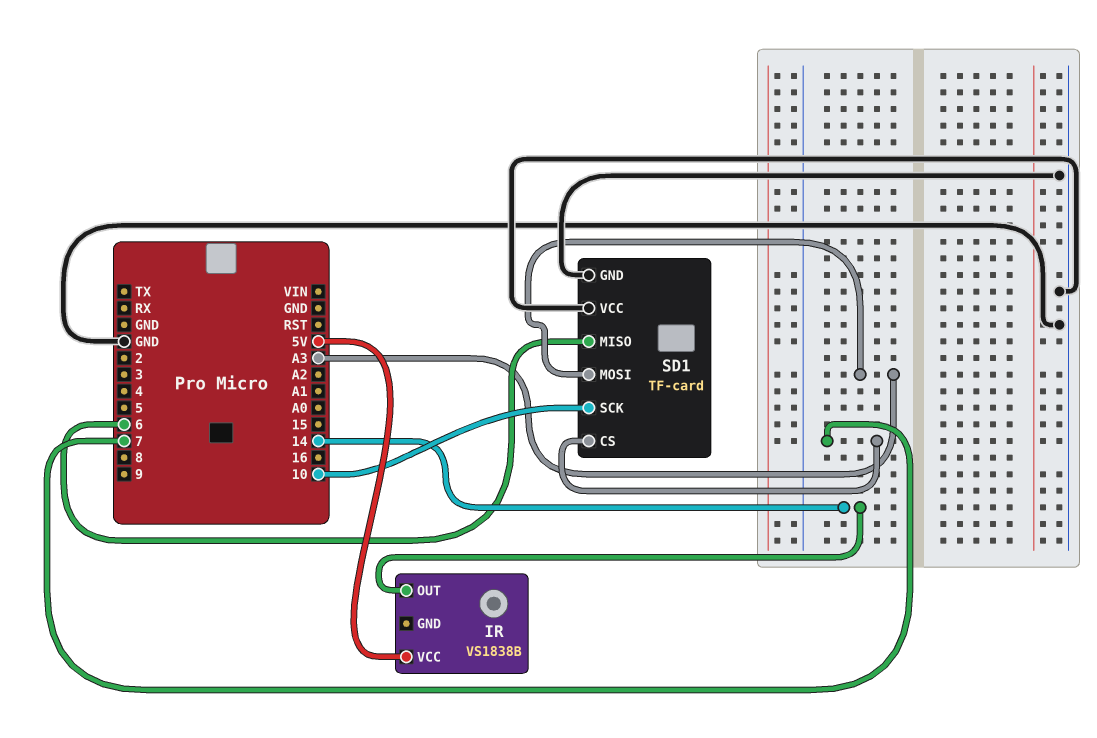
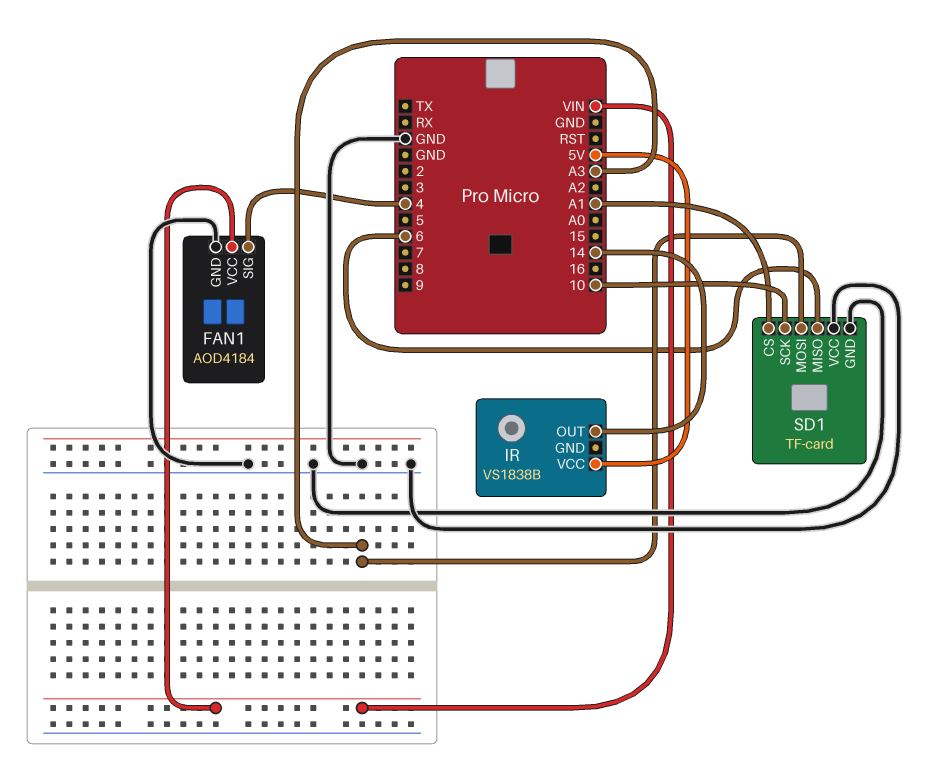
FAN1: none -> AOD4184
FAN1 pin GND: none -> GND
FAN1 pin SIG: none -> 4
FAN1 pin VCC: none -> VIN
SD1 pin CS: 7 -> A1

